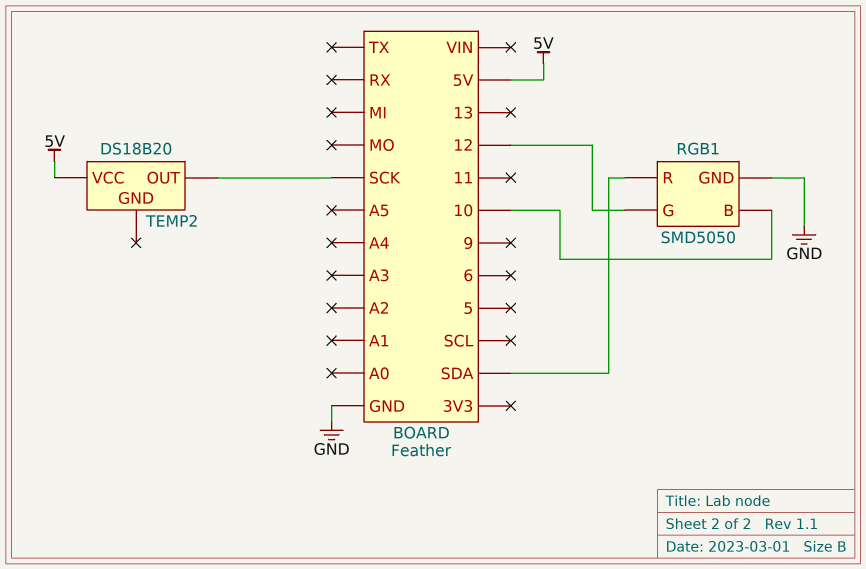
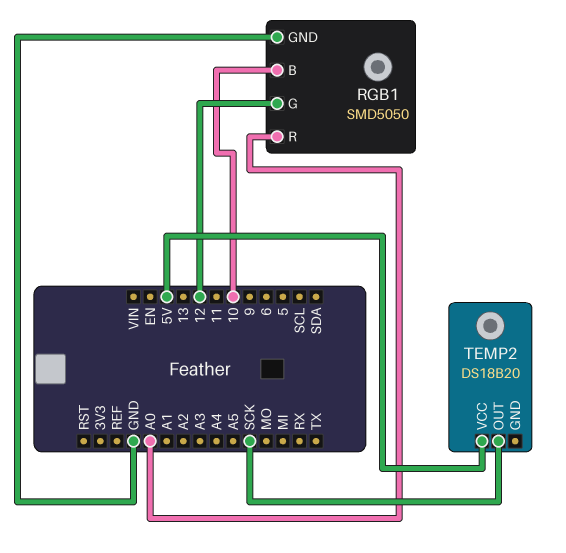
RGB1 pin R: SDA -> A0

